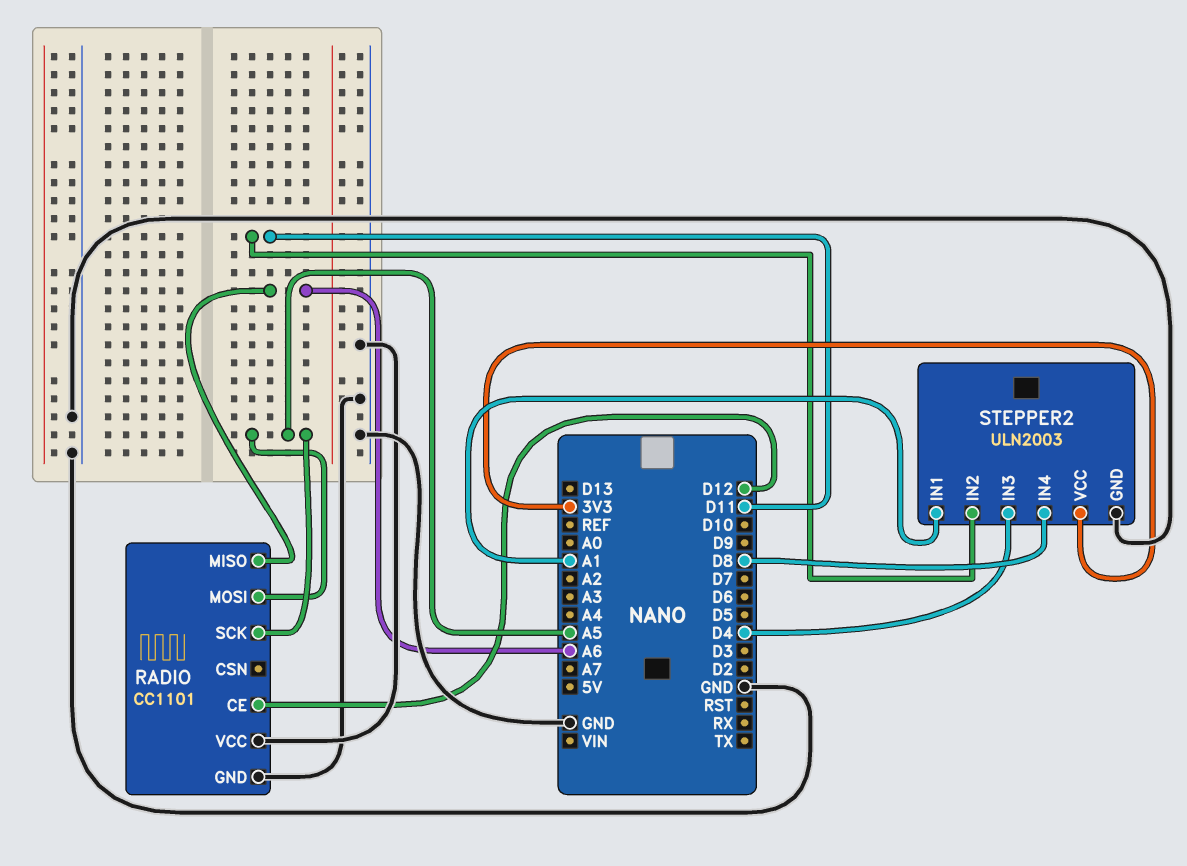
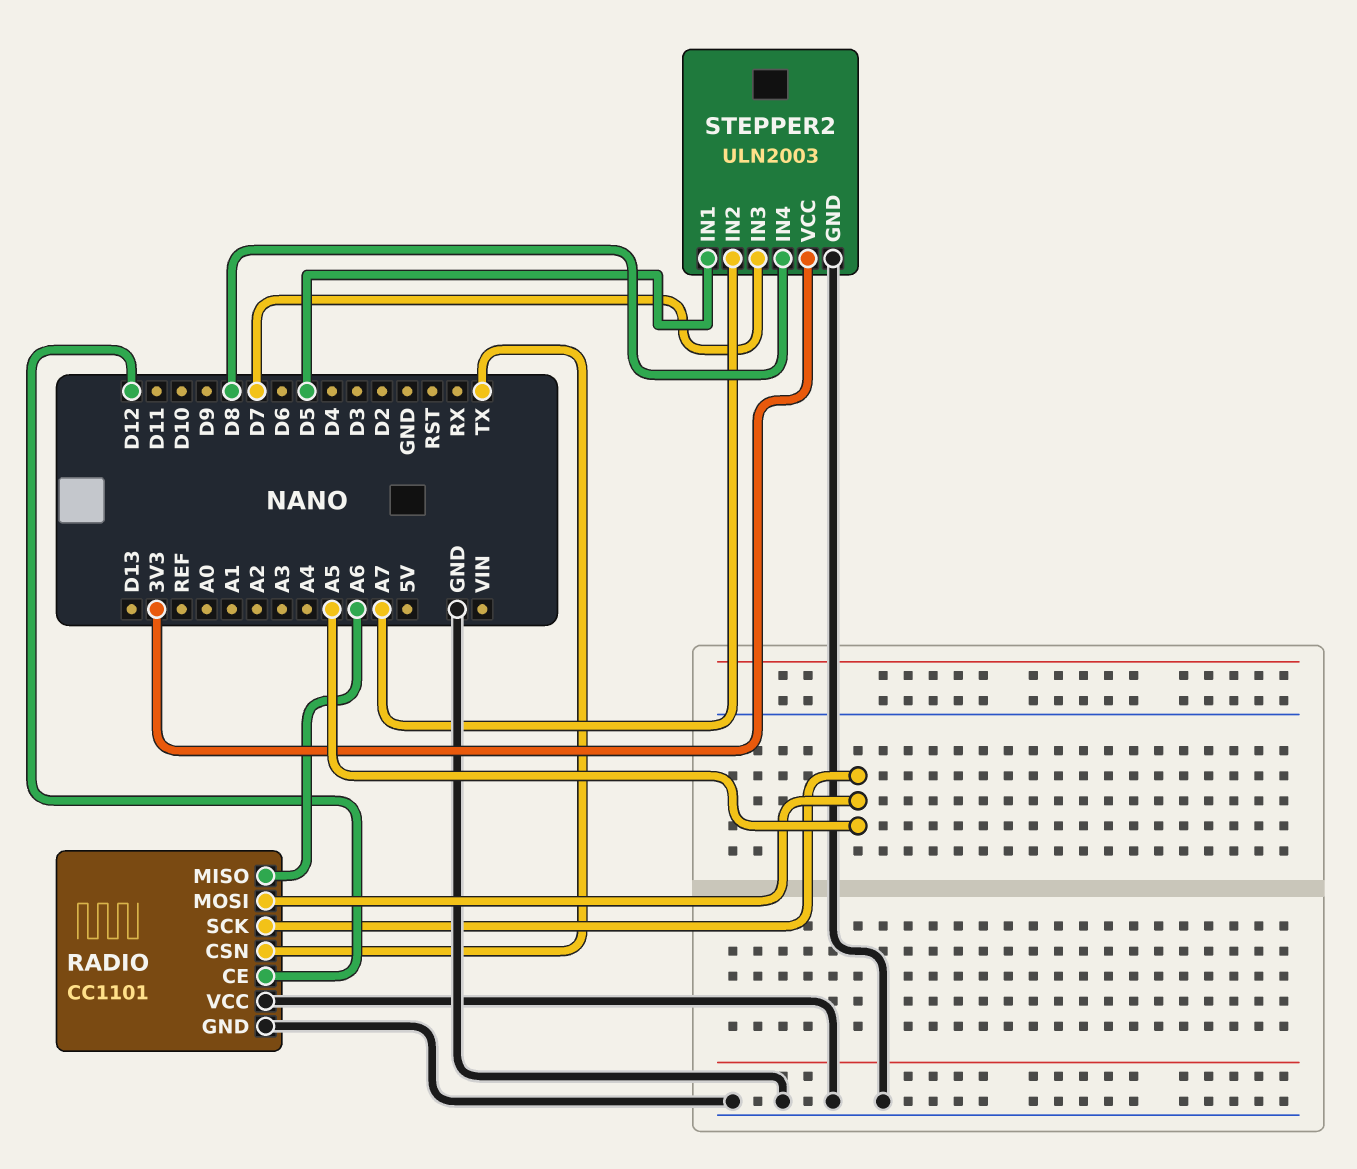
RADIO pin CSN: none -> TX
STEPPER2 pin IN1: A1 -> D5
STEPPER2 pin IN2: D11 -> A7
STEPPER2 pin IN3: D4 -> D7

